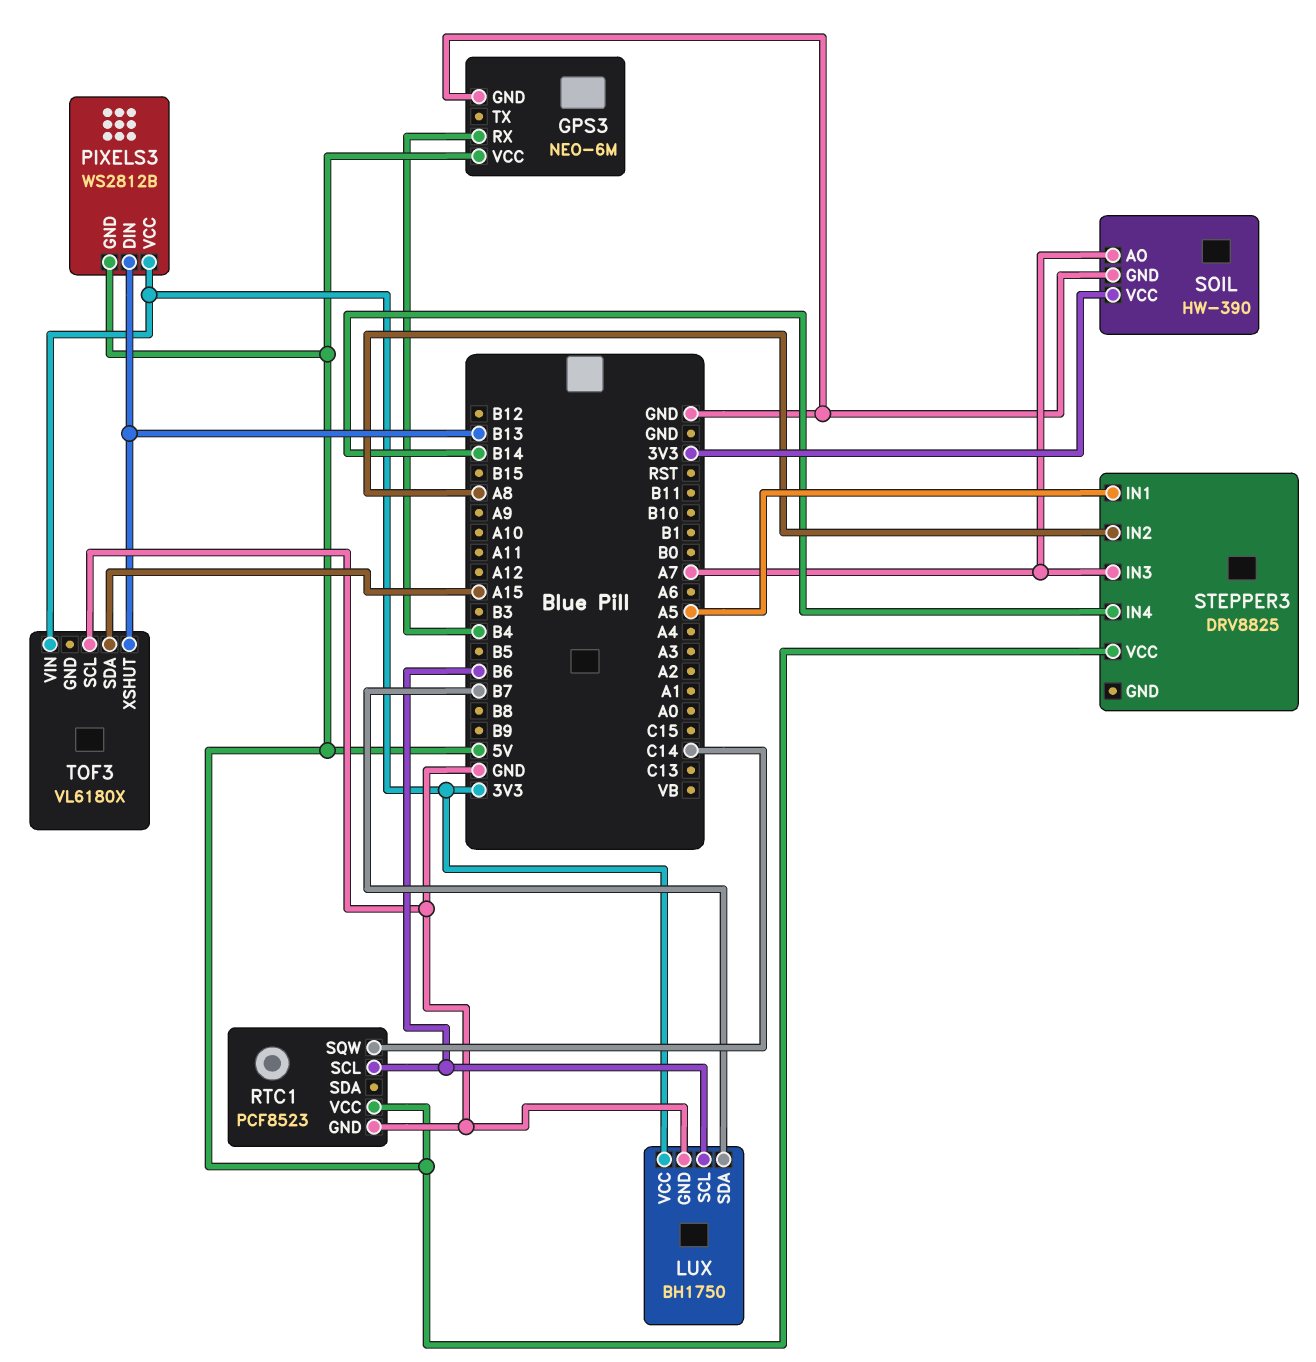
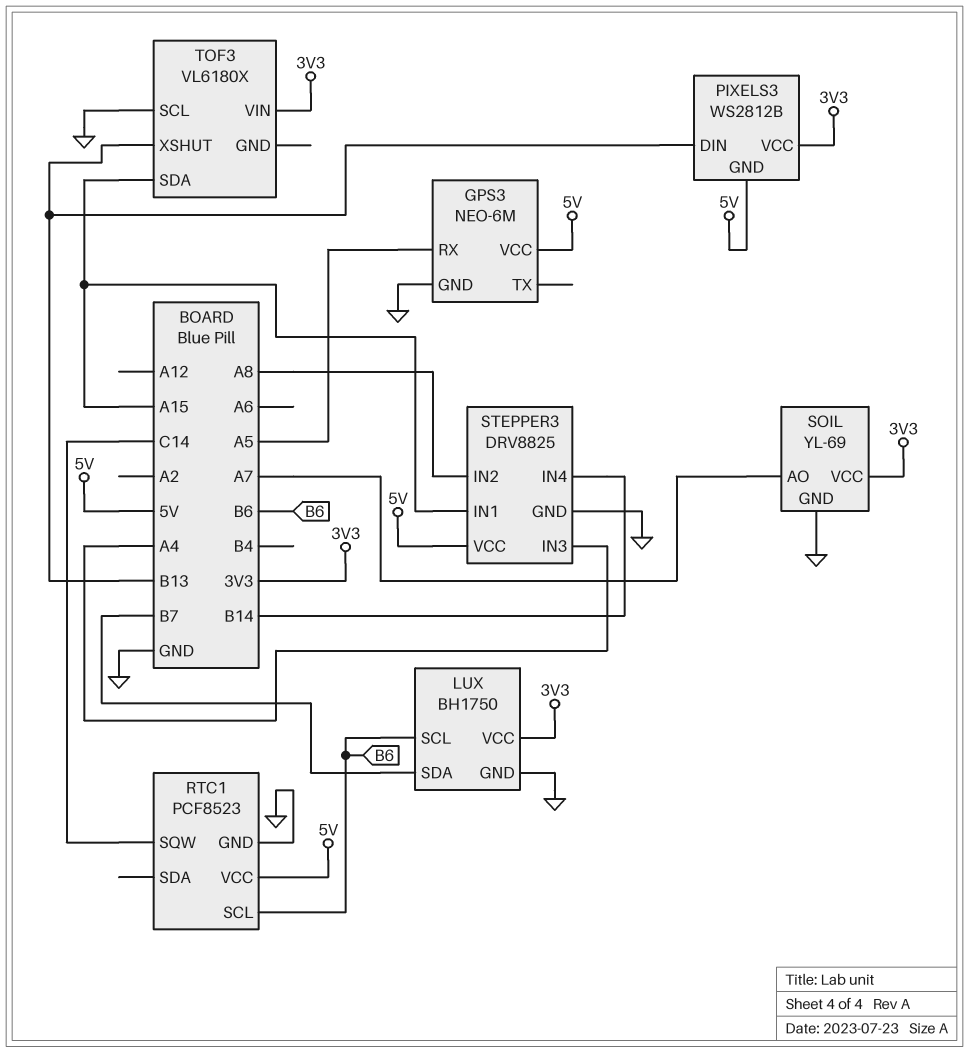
GPS3 pin RX: B4 -> A5
SOIL: HW-390 -> YL-69
STEPPER3 pin GND: none -> GND
STEPPER3 pin IN1: A5 -> A15
STEPPER3 pin IN3: A7 -> A4

